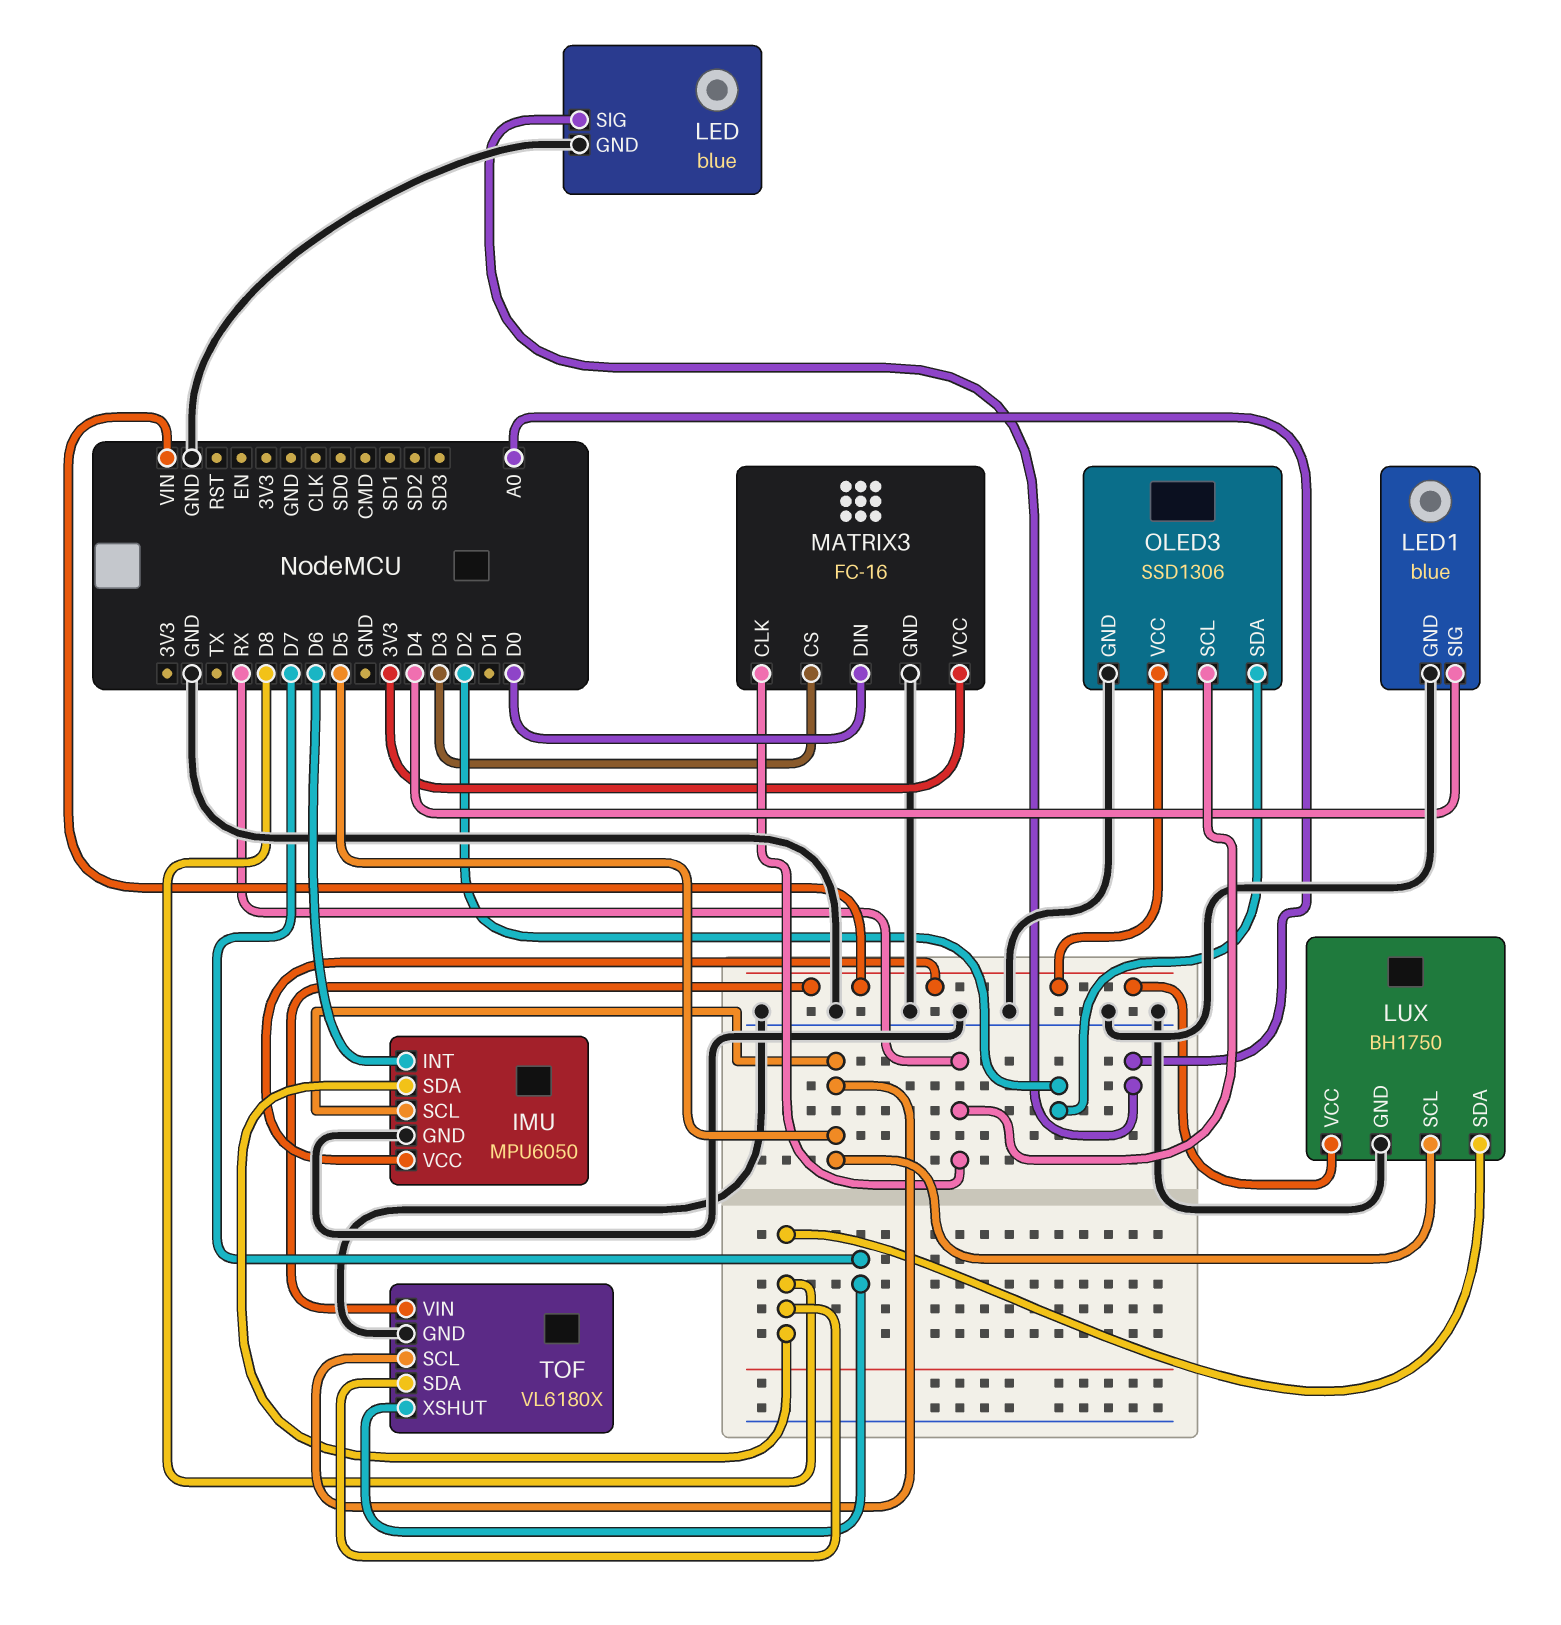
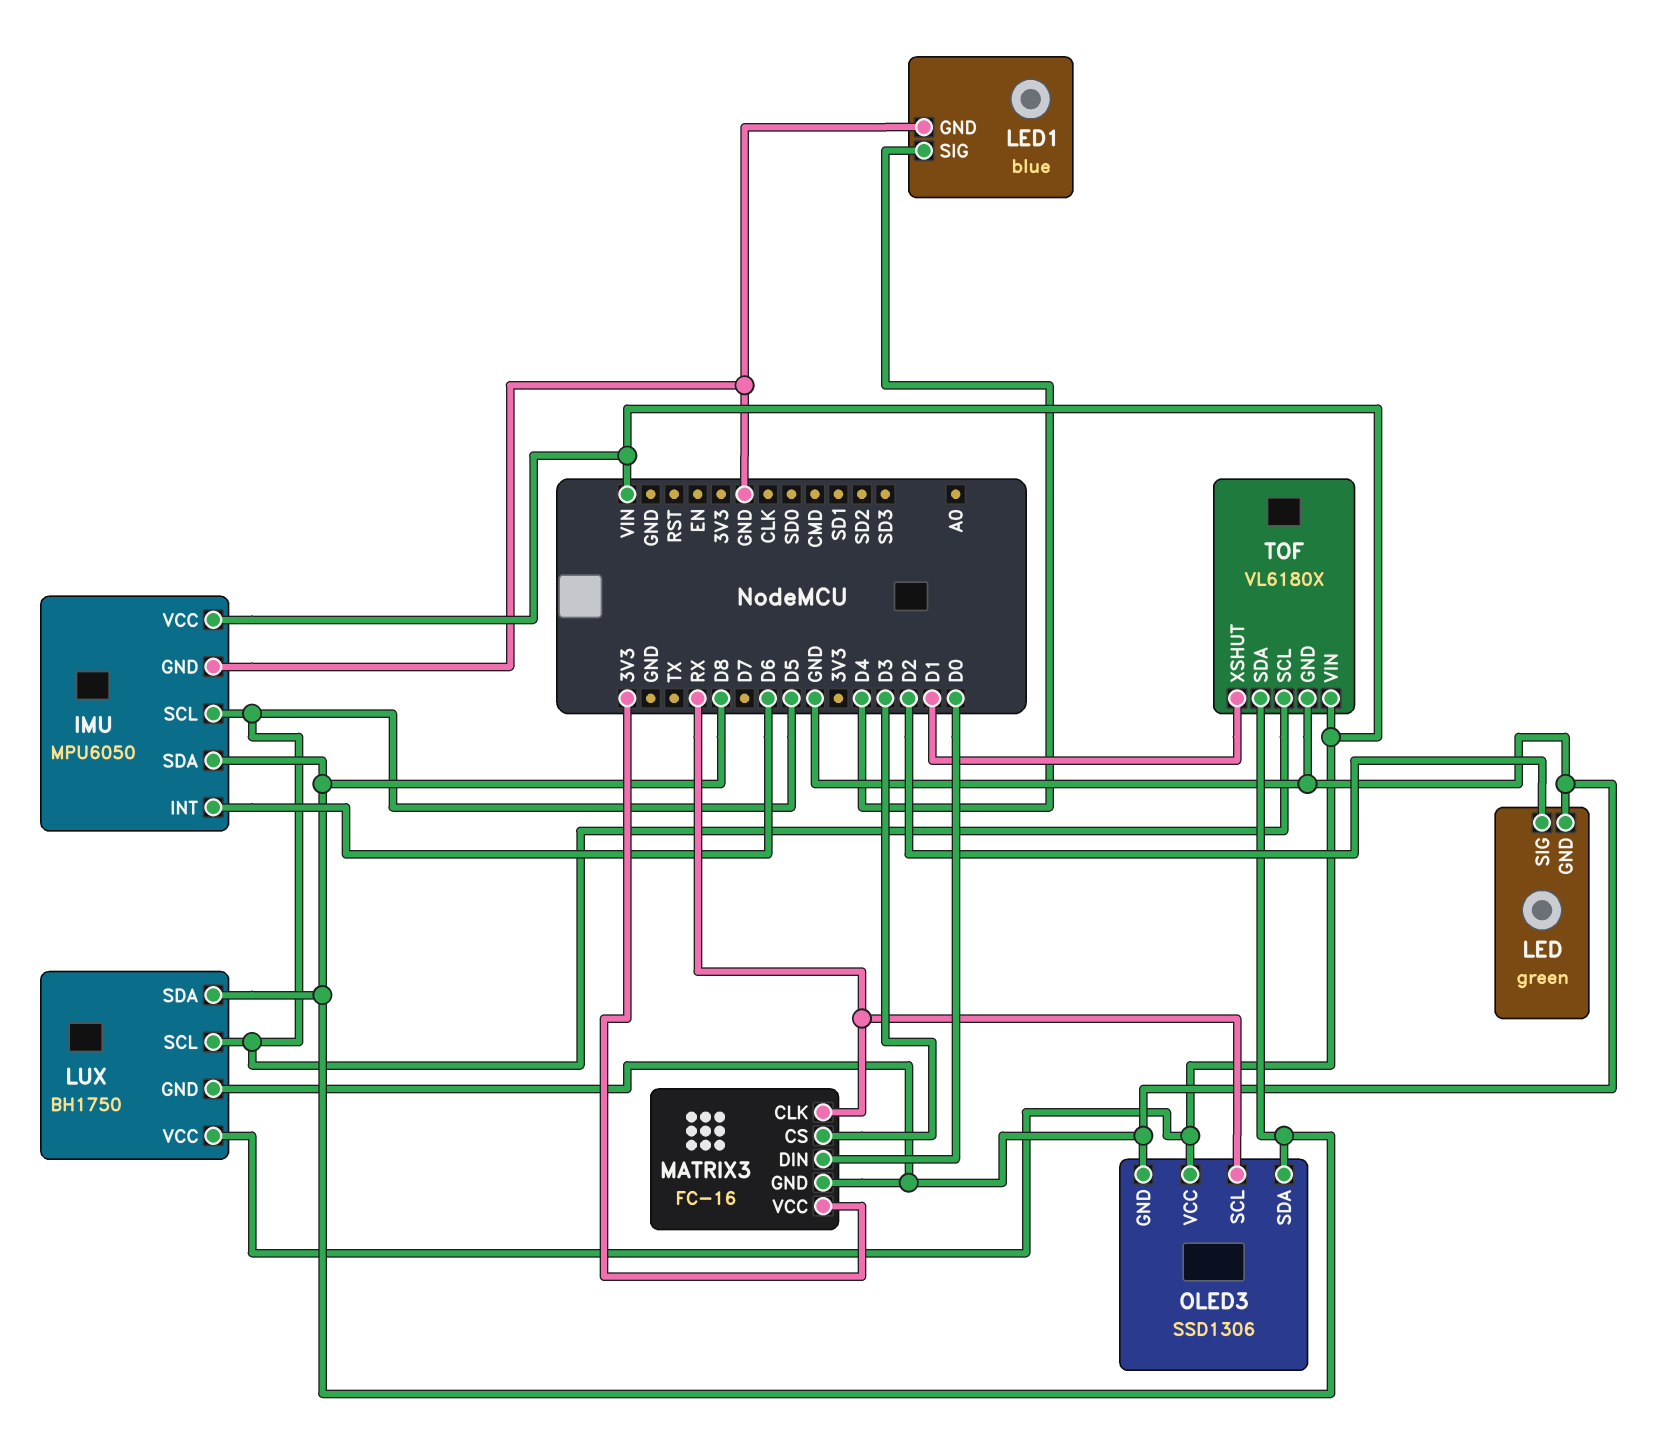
LED: blue -> green
LED pin SIG: A0 -> D2
OLED3 pin SDA: D2 -> D8
TOF pin XSHUT: D7 -> D1

